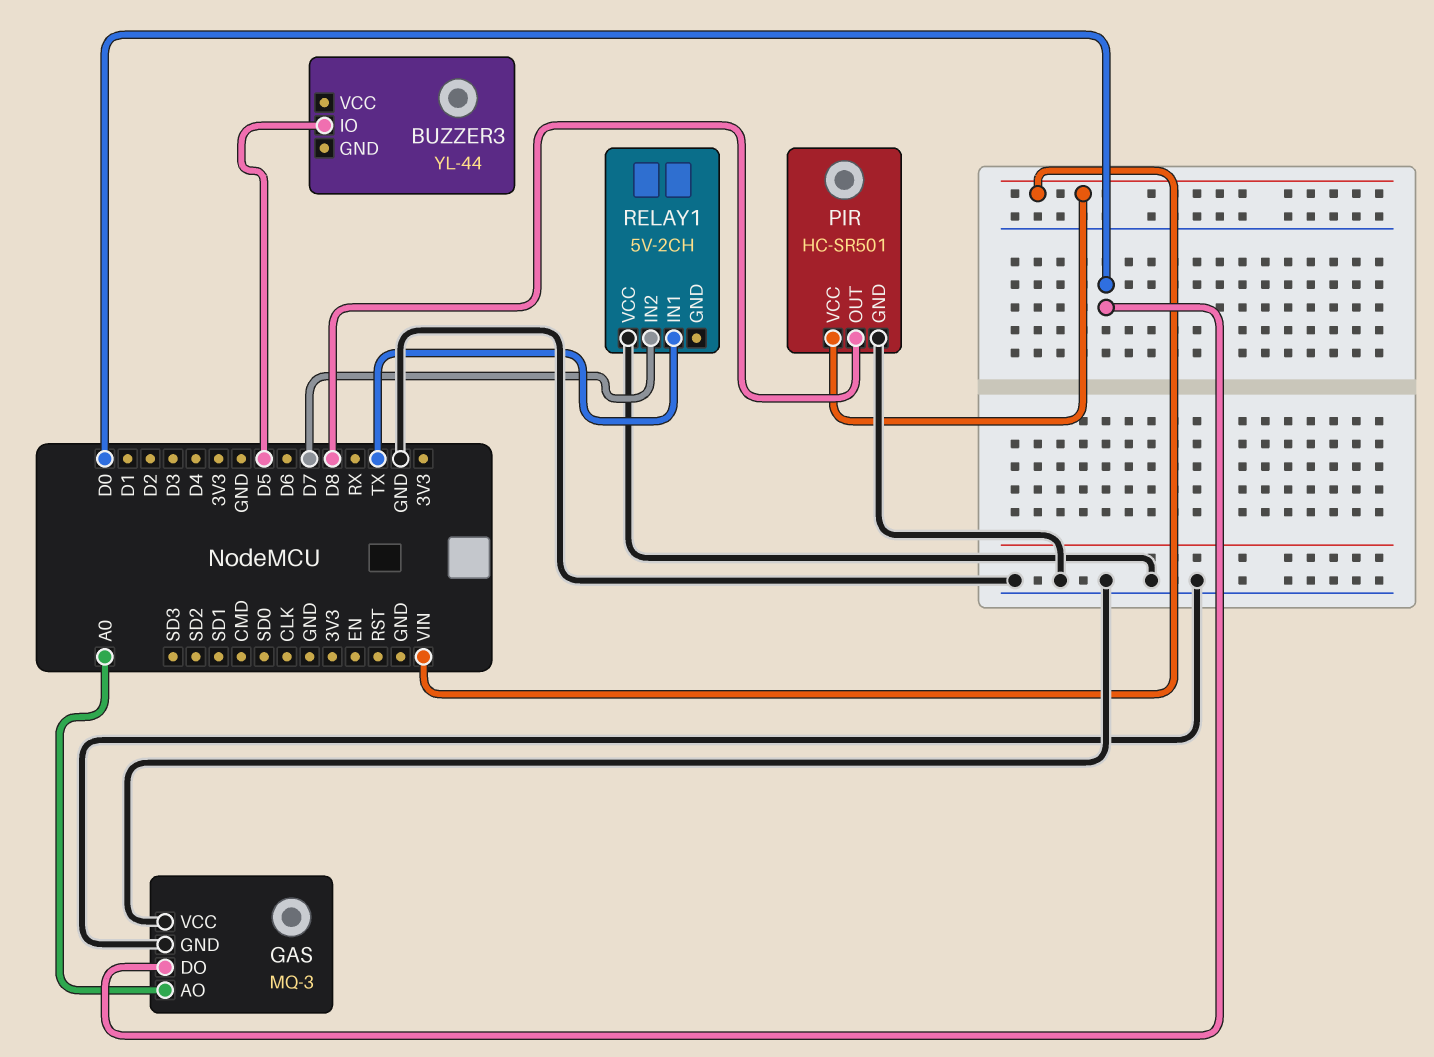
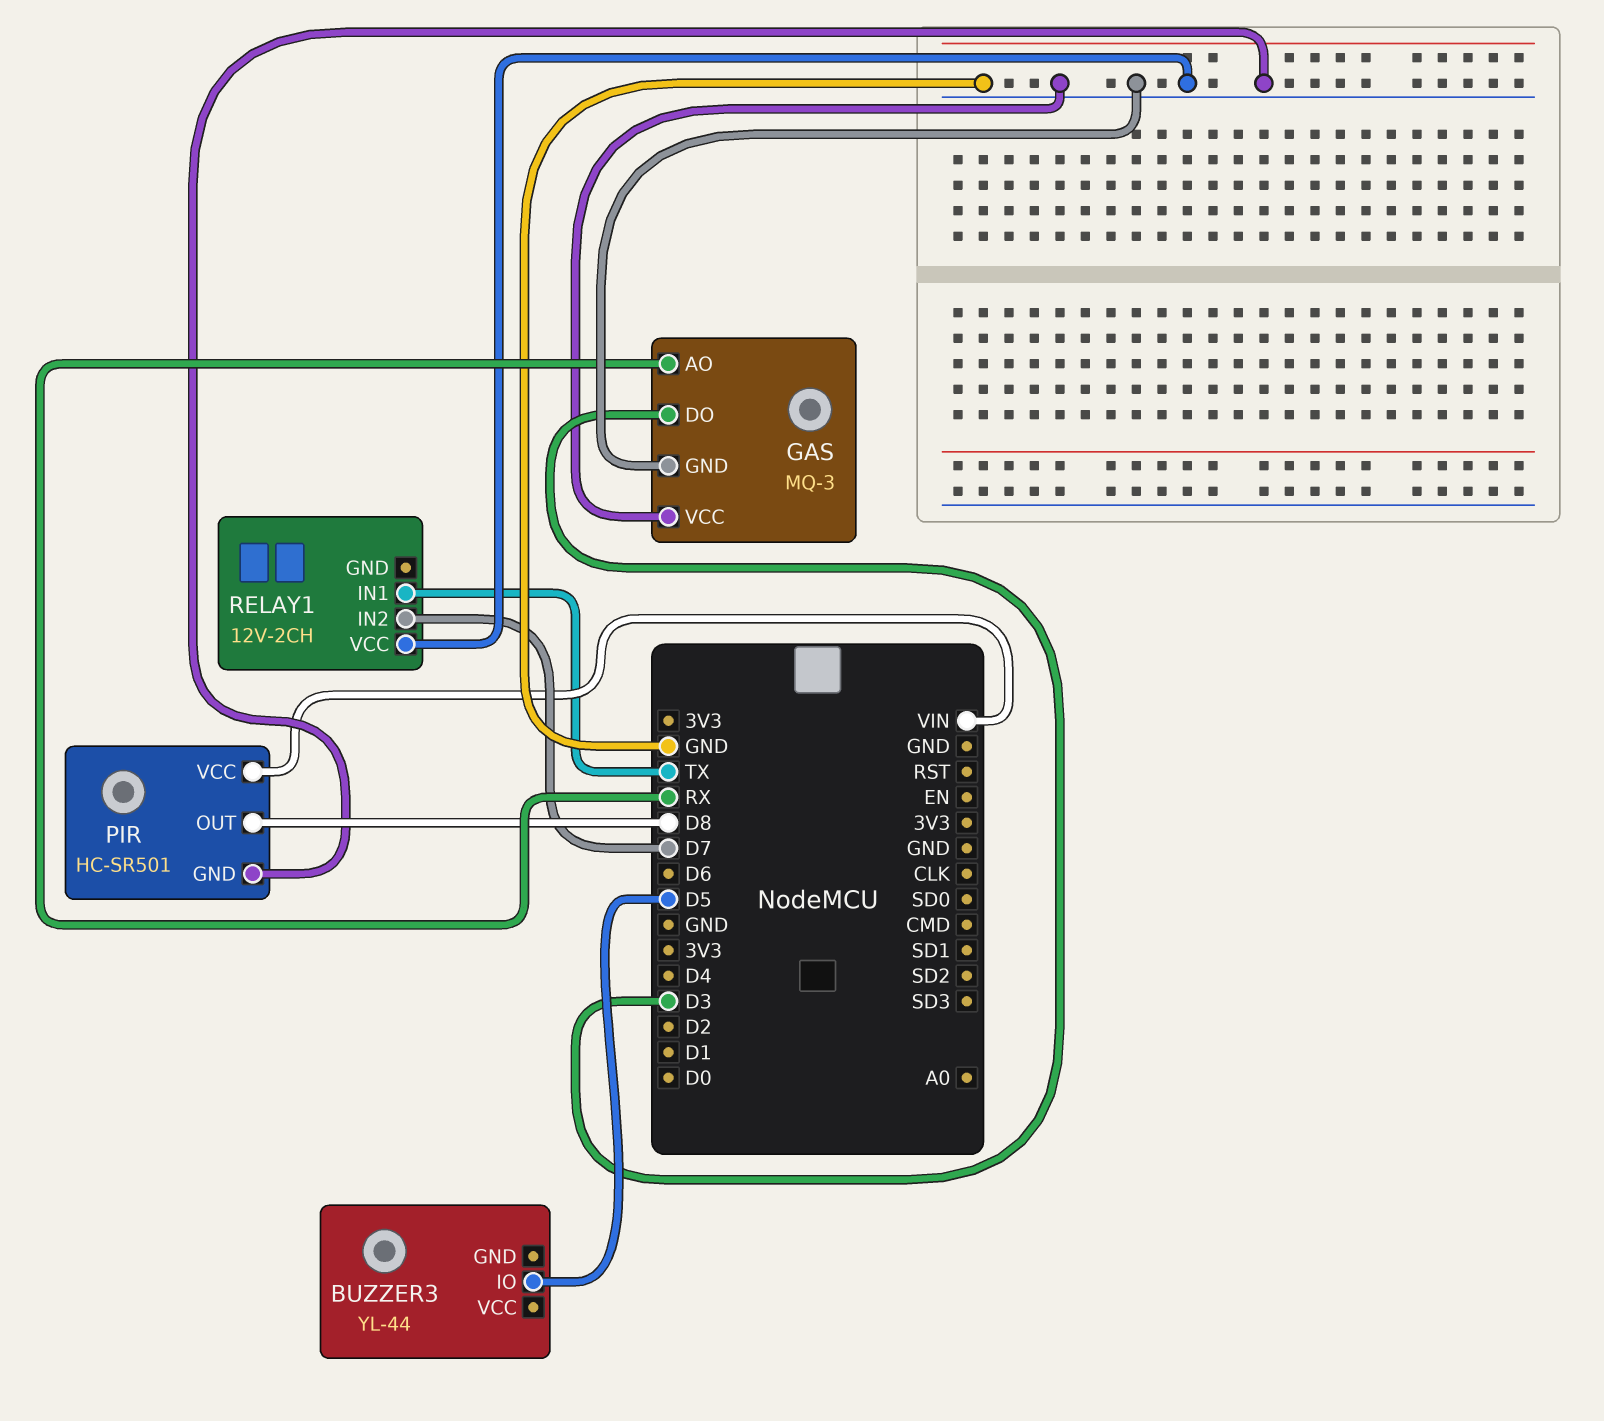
GAS pin AO: A0 -> RX
GAS pin DO: D0 -> D3
RELAY1: 5V-2CH -> 12V-2CH

